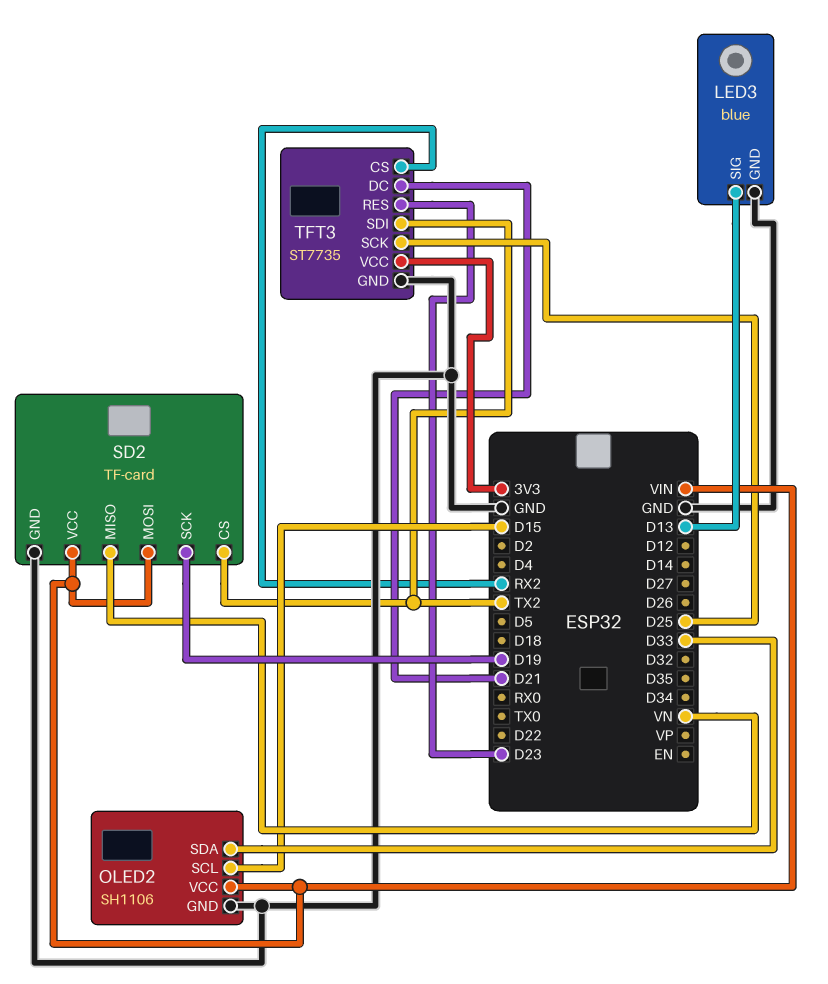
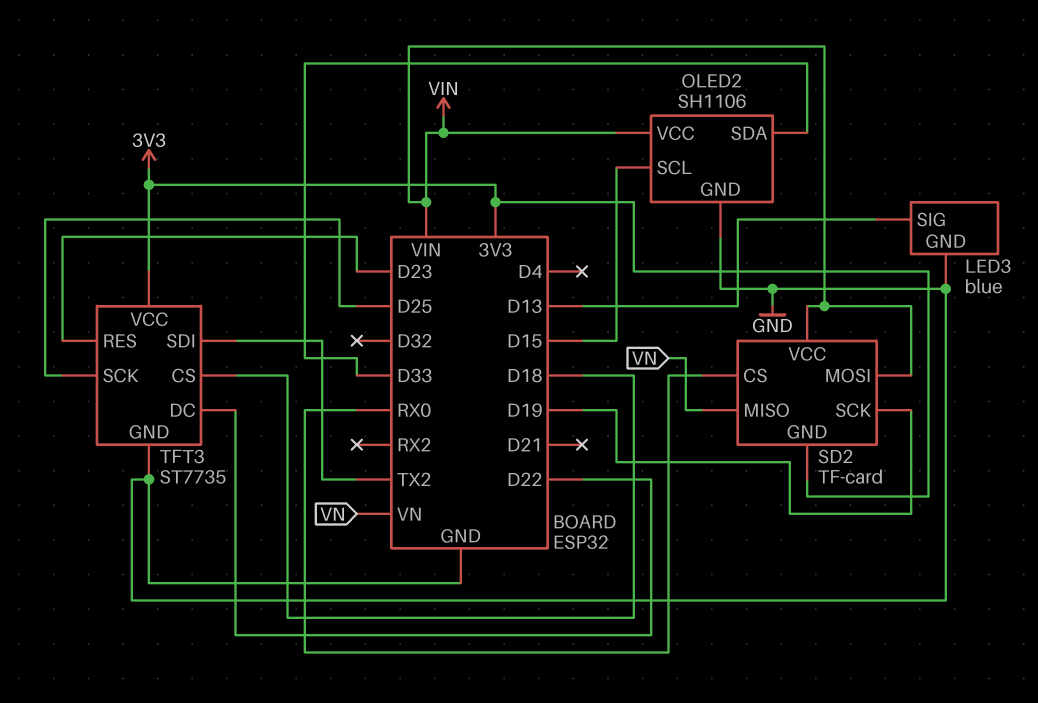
SD2 pin CS: TX2 -> RX0
SD2 pin GND: GND -> 3V3
TFT3 pin CS: RX2 -> D18
TFT3 pin DC: D21 -> D22

